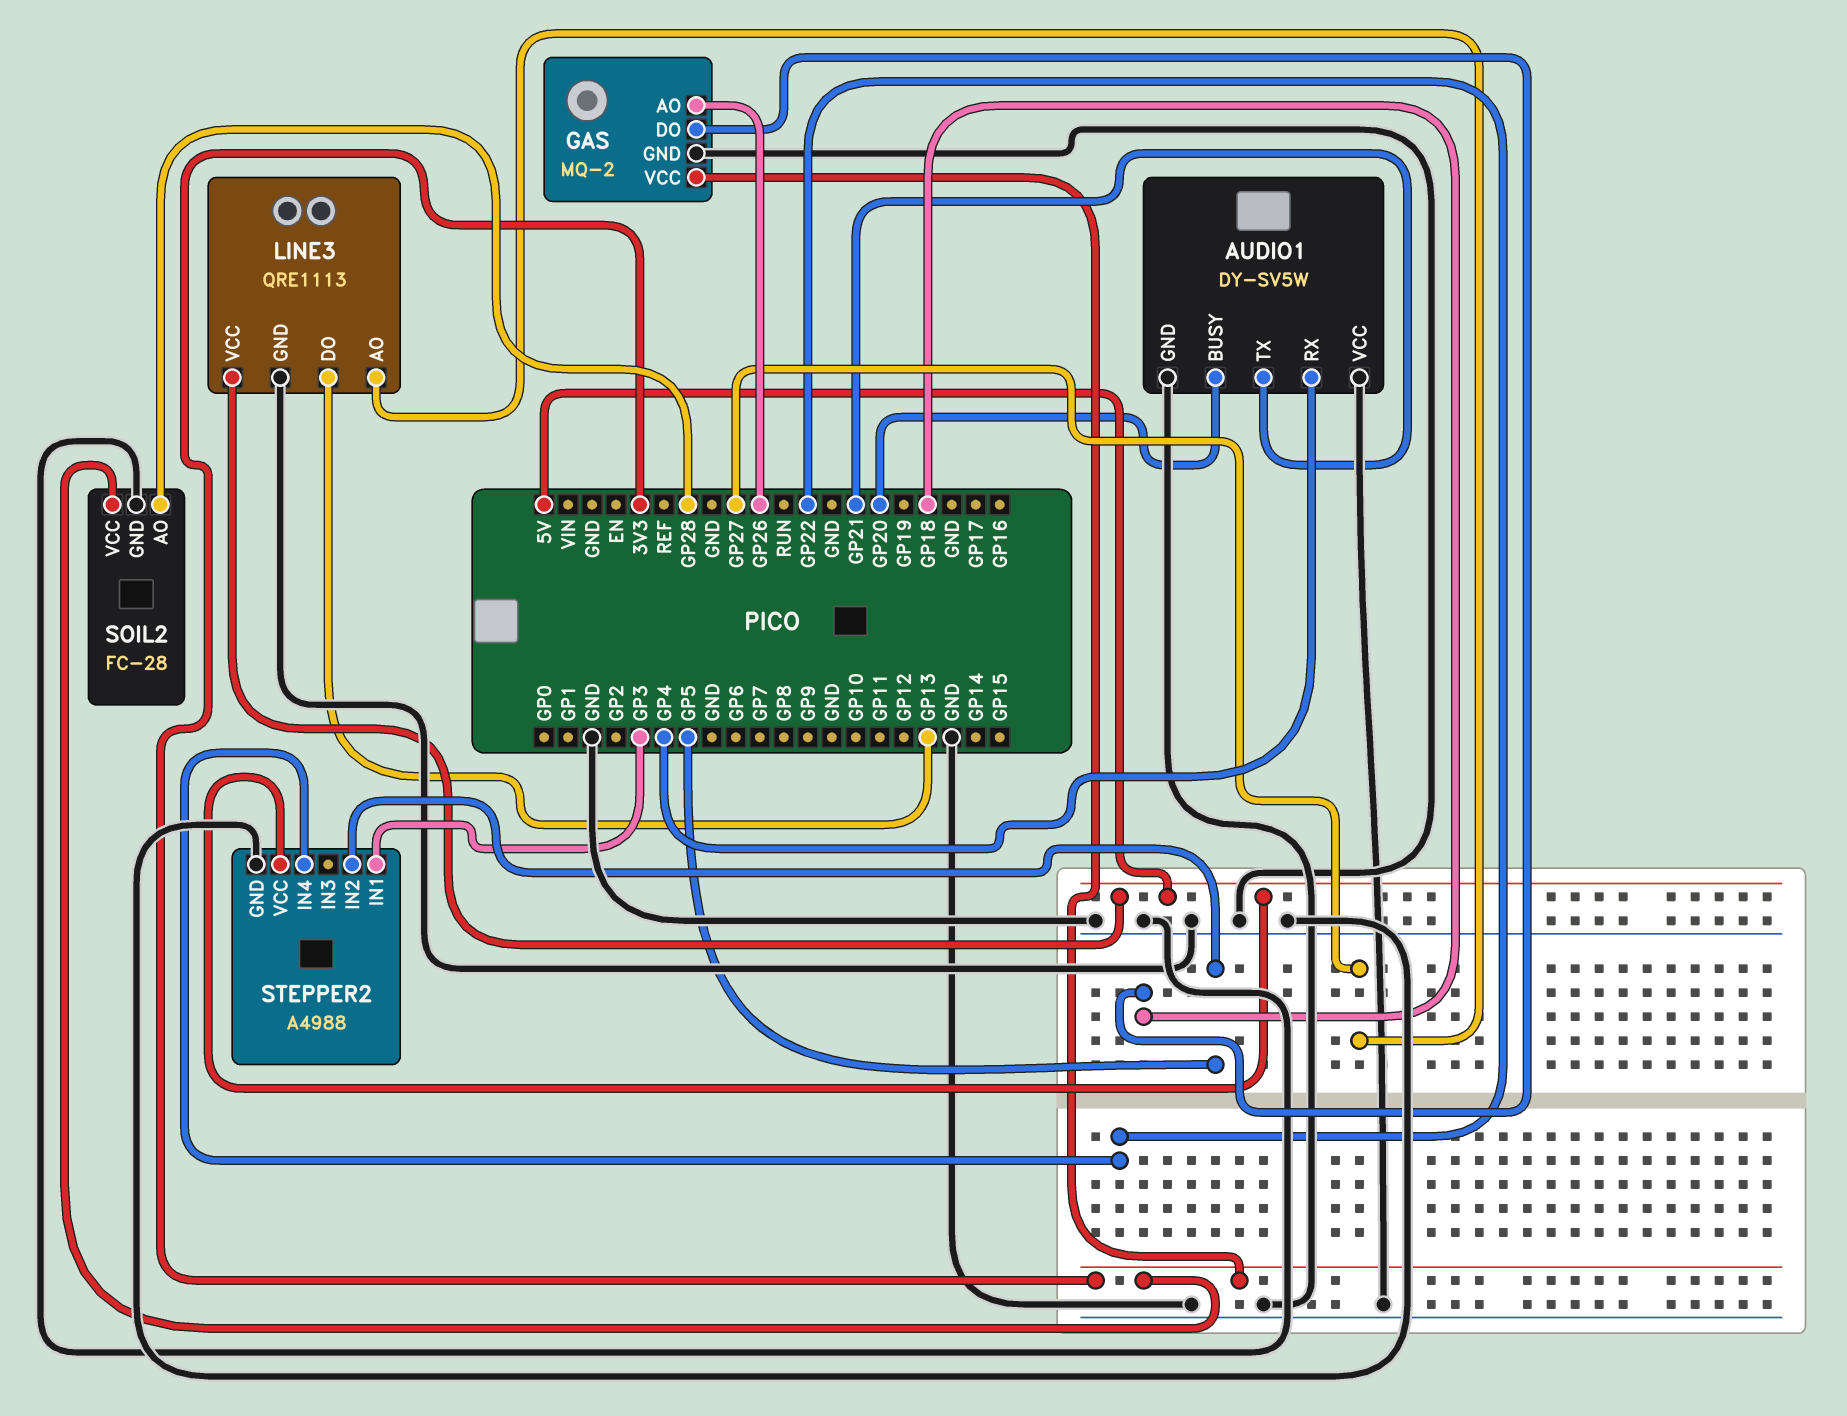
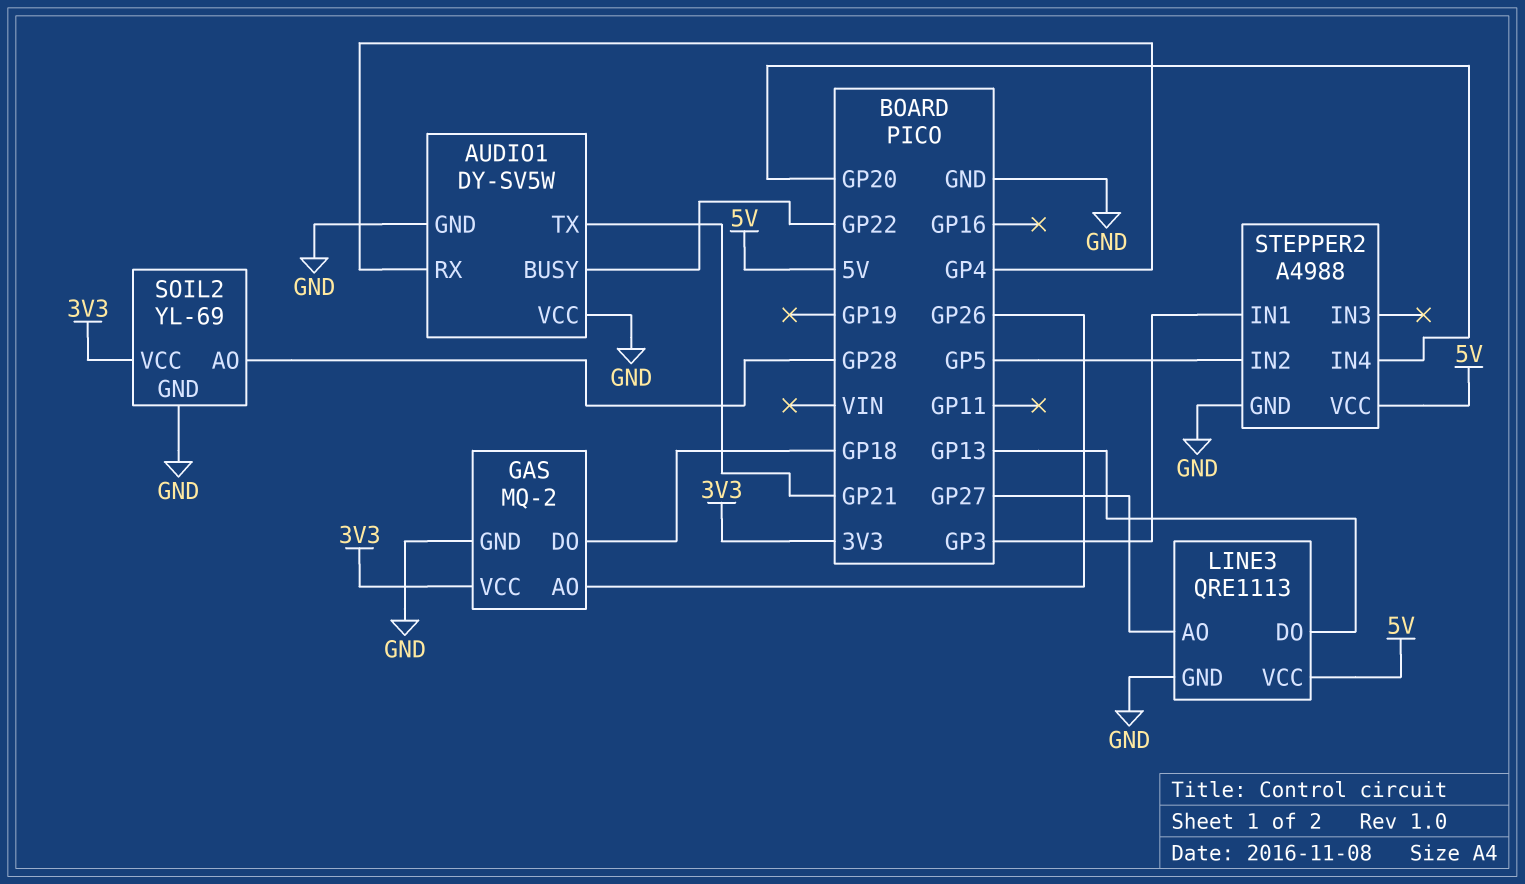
AUDIO1 pin BUSY: GP20 -> GP22
SOIL2: FC-28 -> YL-69
STEPPER2 pin IN4: GP22 -> GP20

